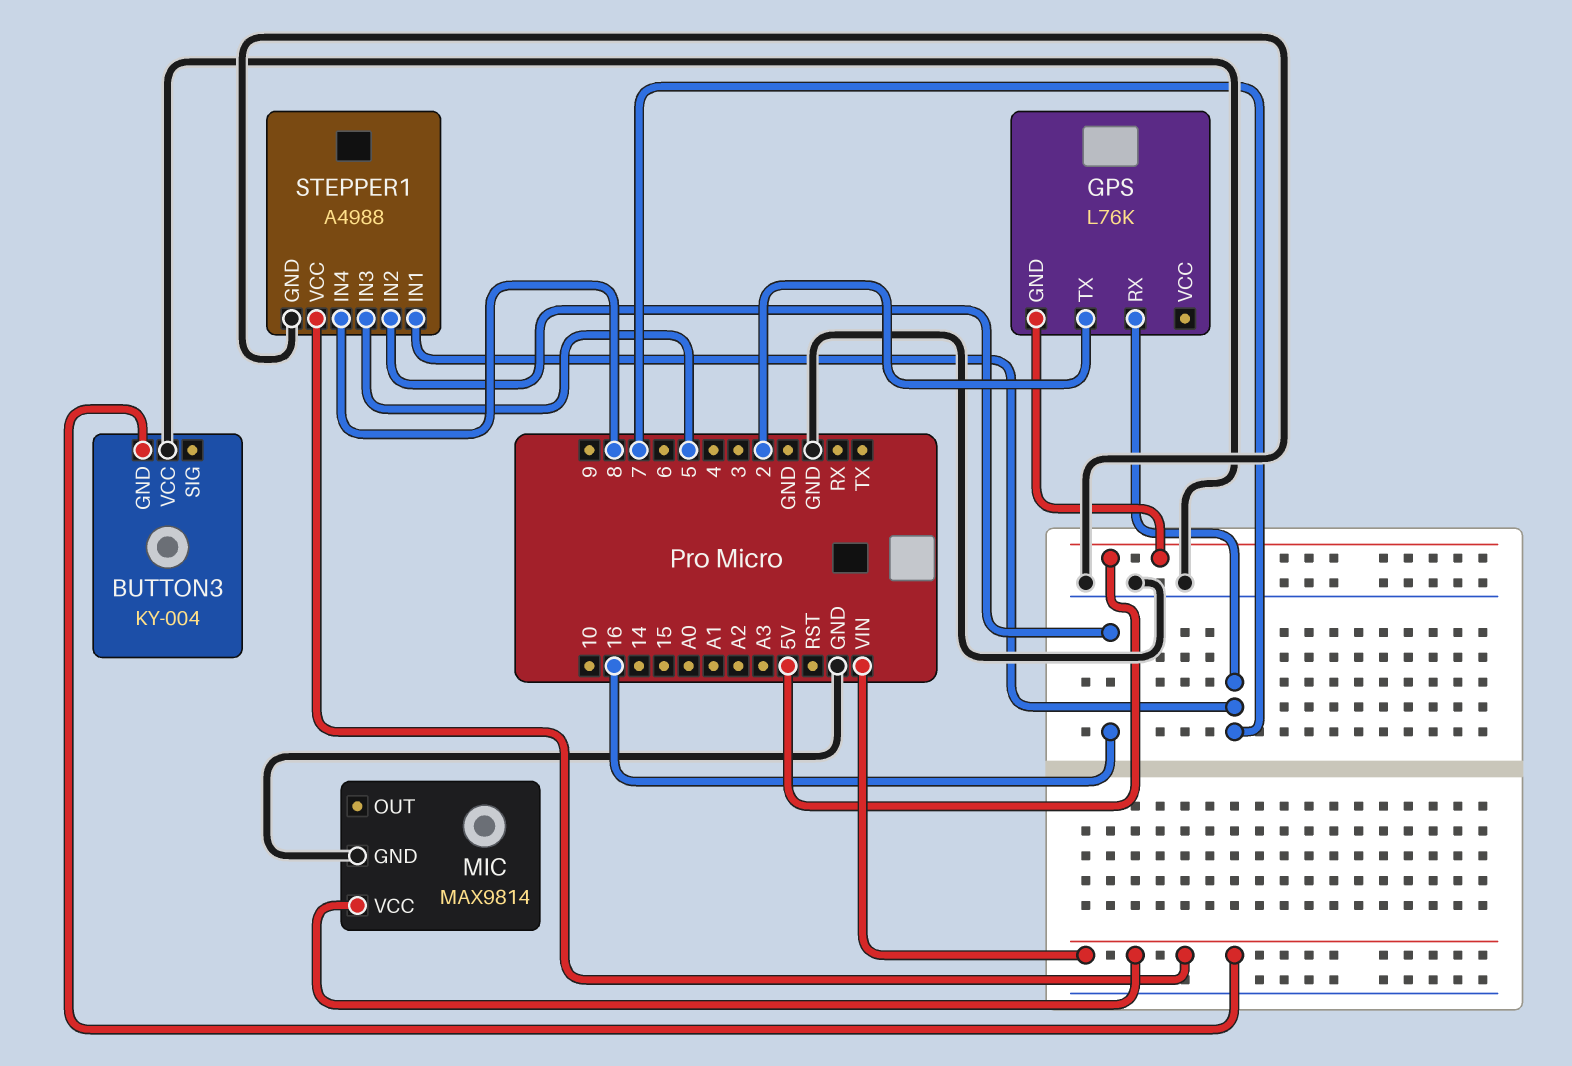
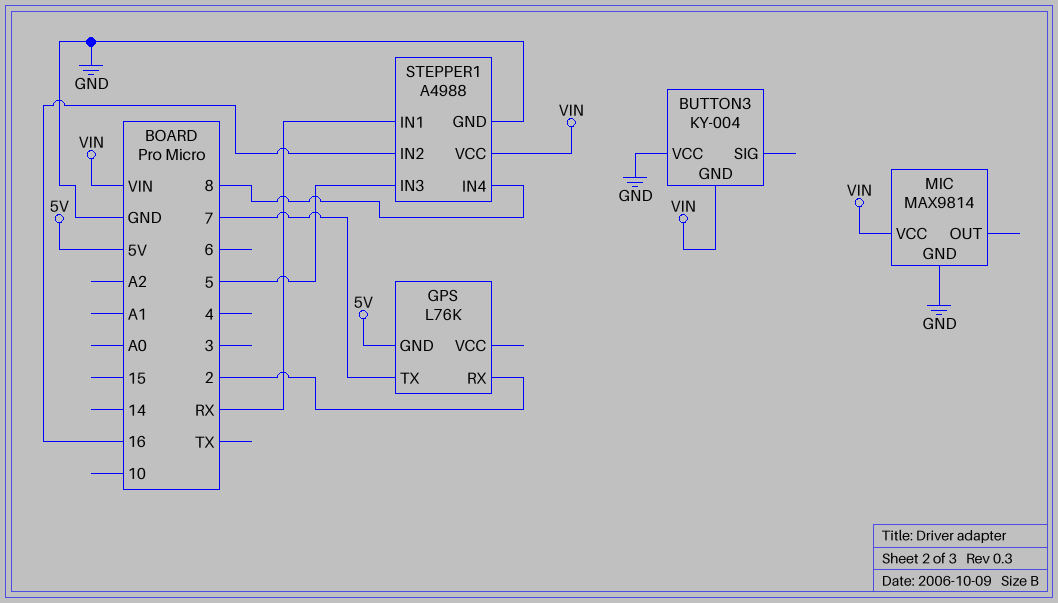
GPS pin RX: 7 -> 2
GPS pin TX: 2 -> 7
STEPPER1 pin IN1: 7 -> RX

